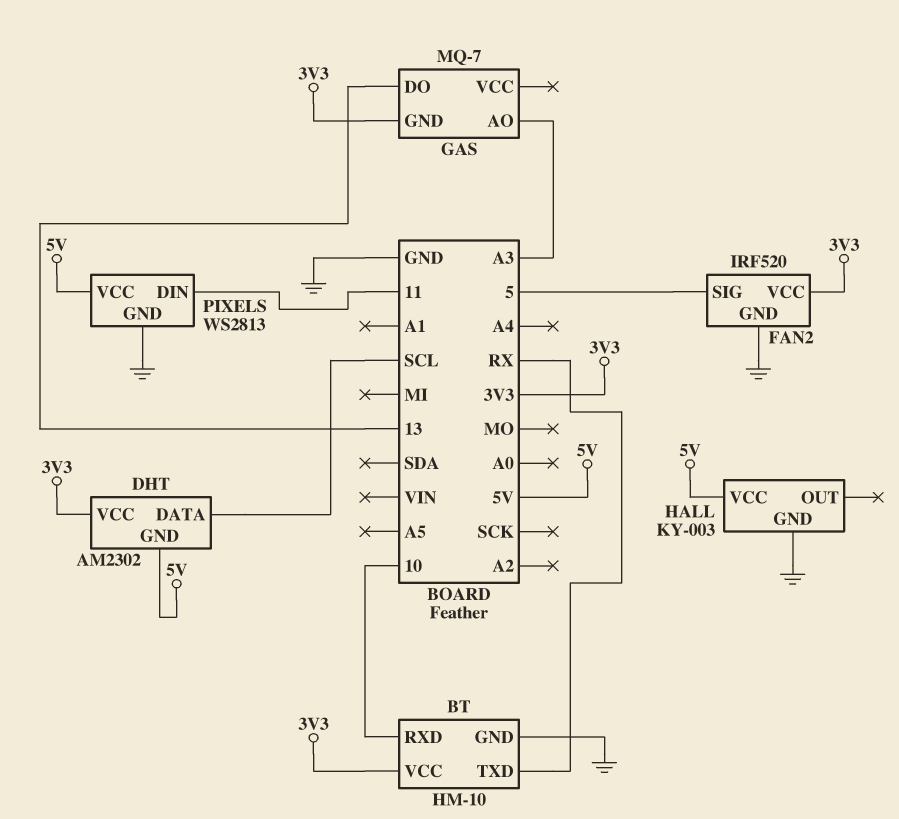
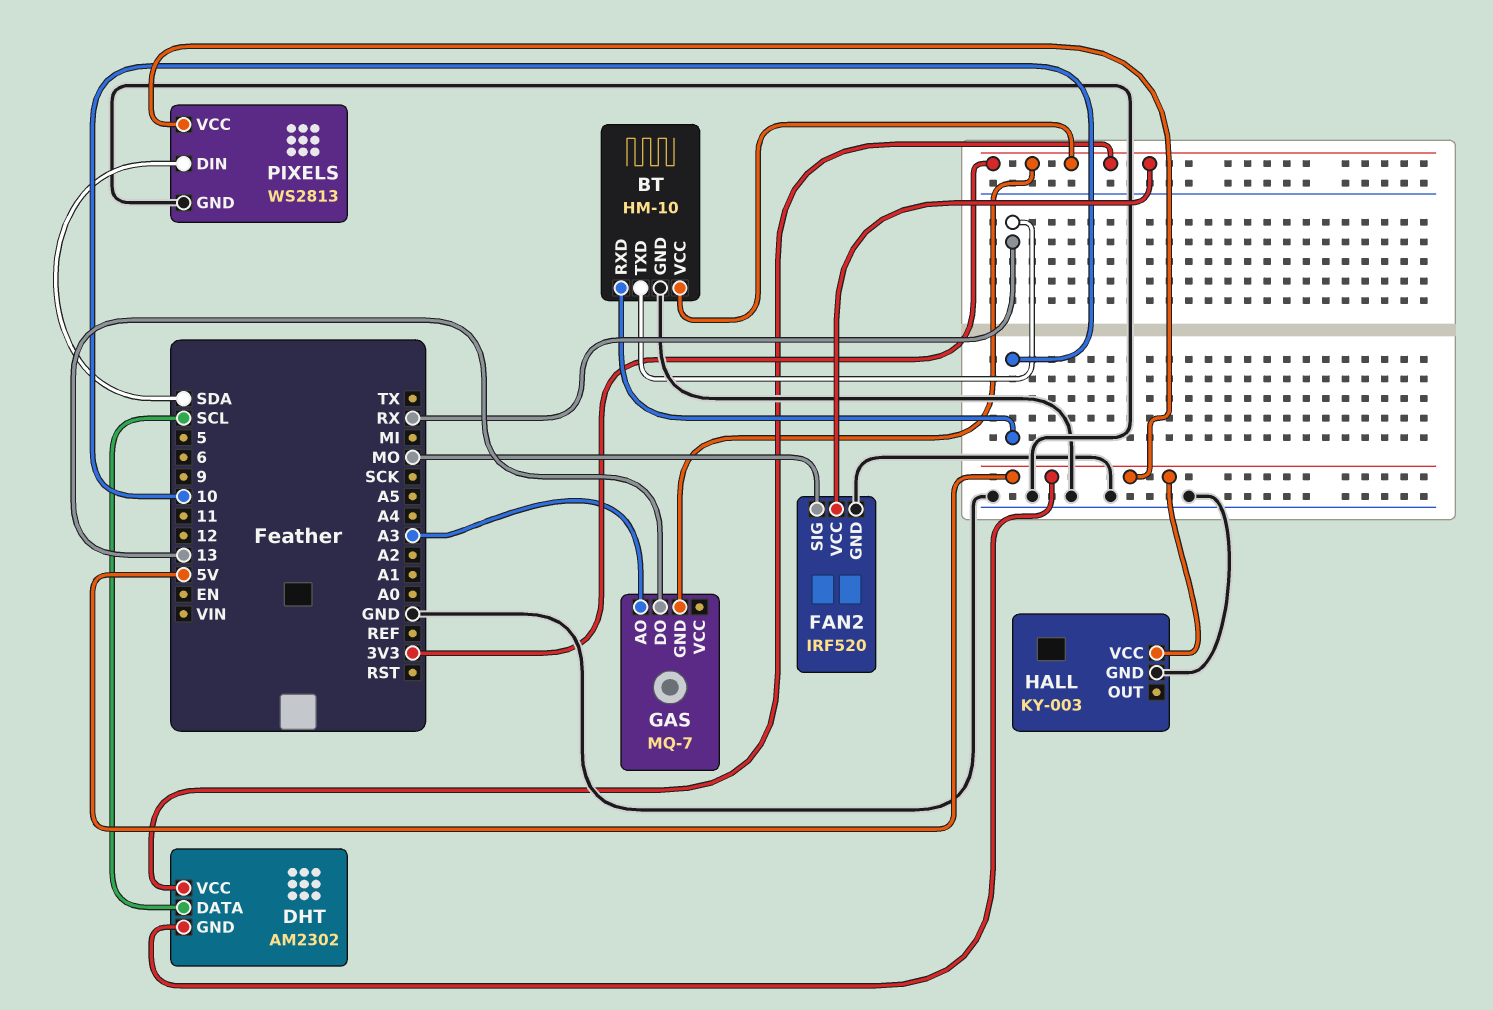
FAN2 pin SIG: 5 -> MO
PIXELS pin DIN: 11 -> SDA

